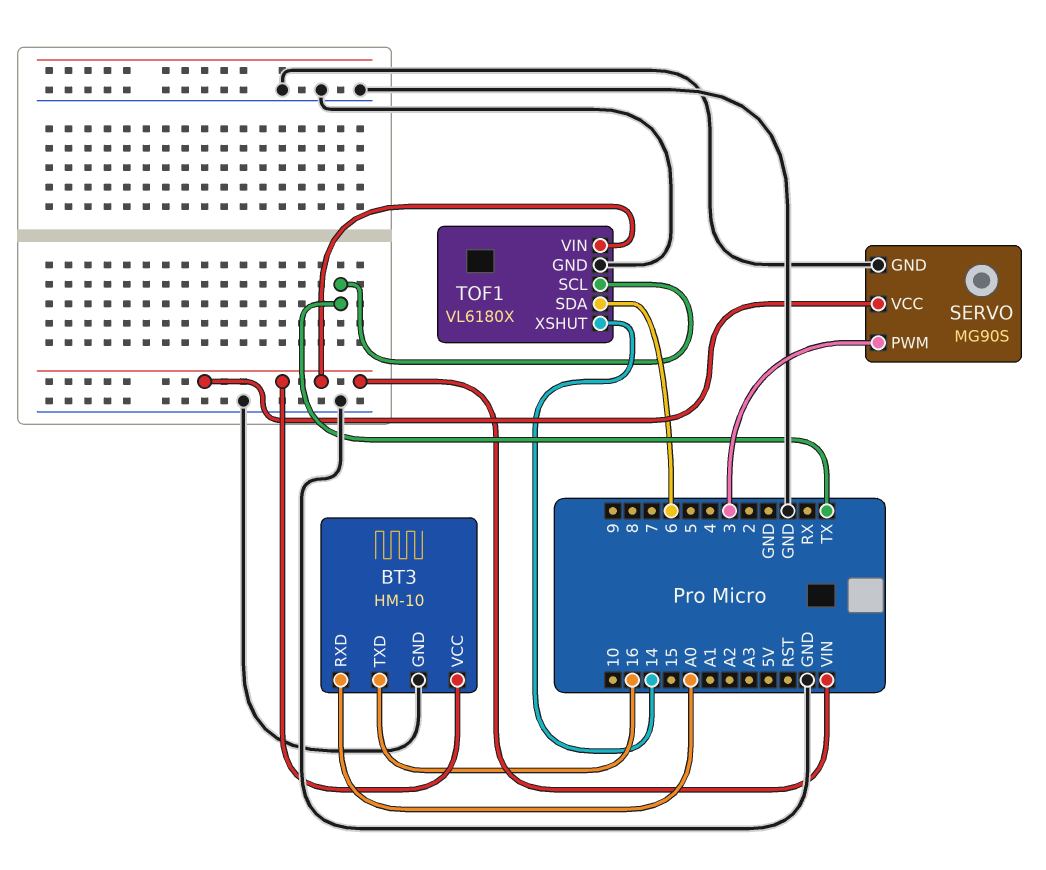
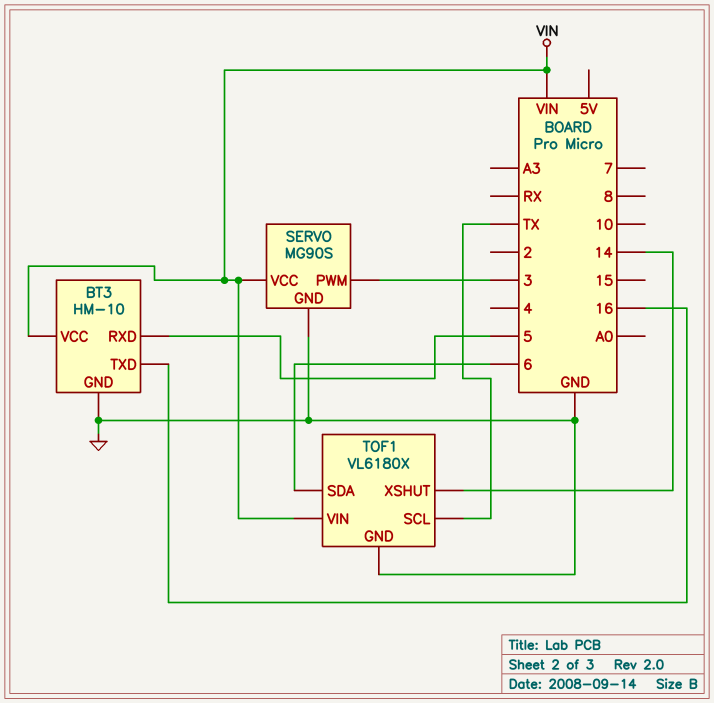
BT3 pin RXD: A0 -> 5

